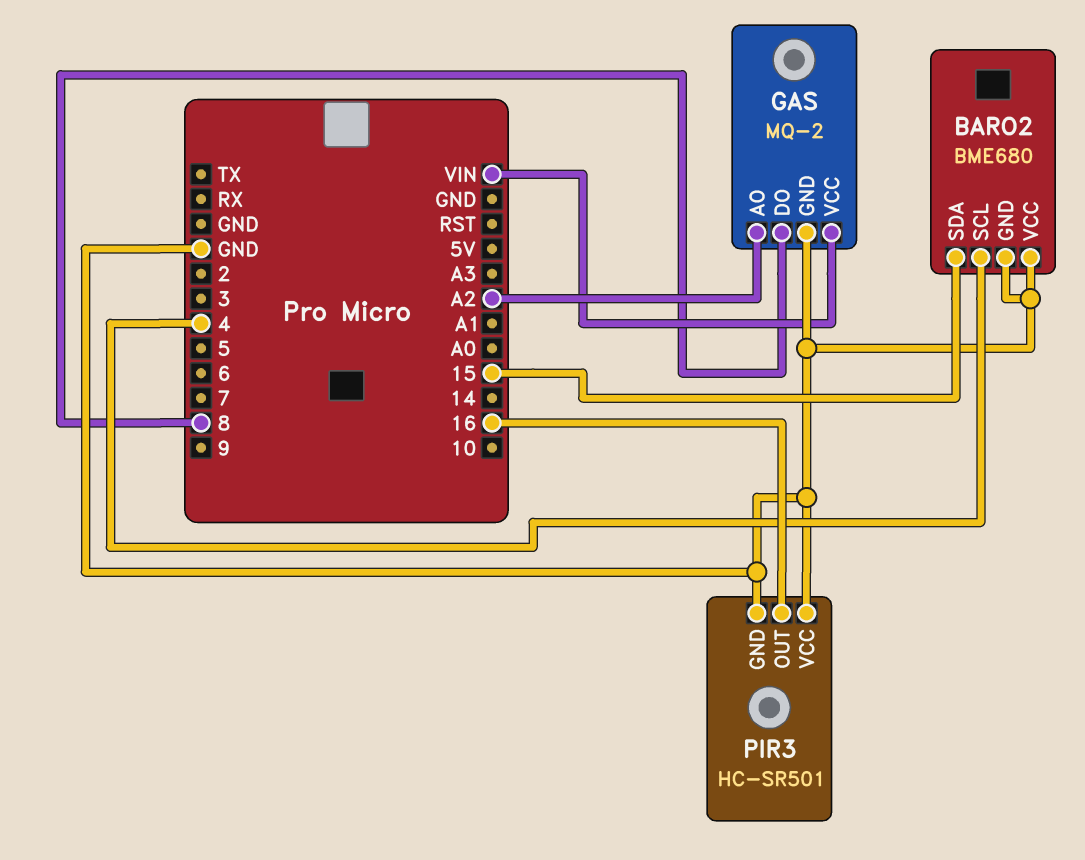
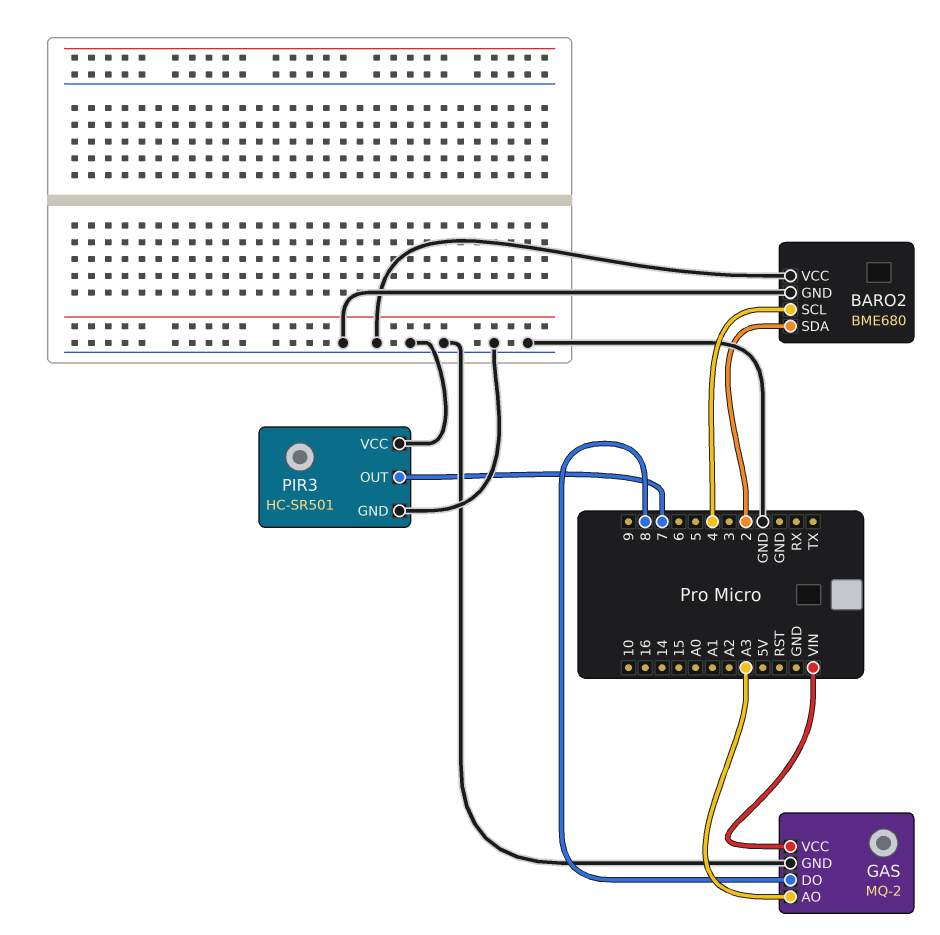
BARO2 pin SDA: 15 -> 2
GAS pin AO: A2 -> A3
PIR3 pin OUT: 16 -> 7

